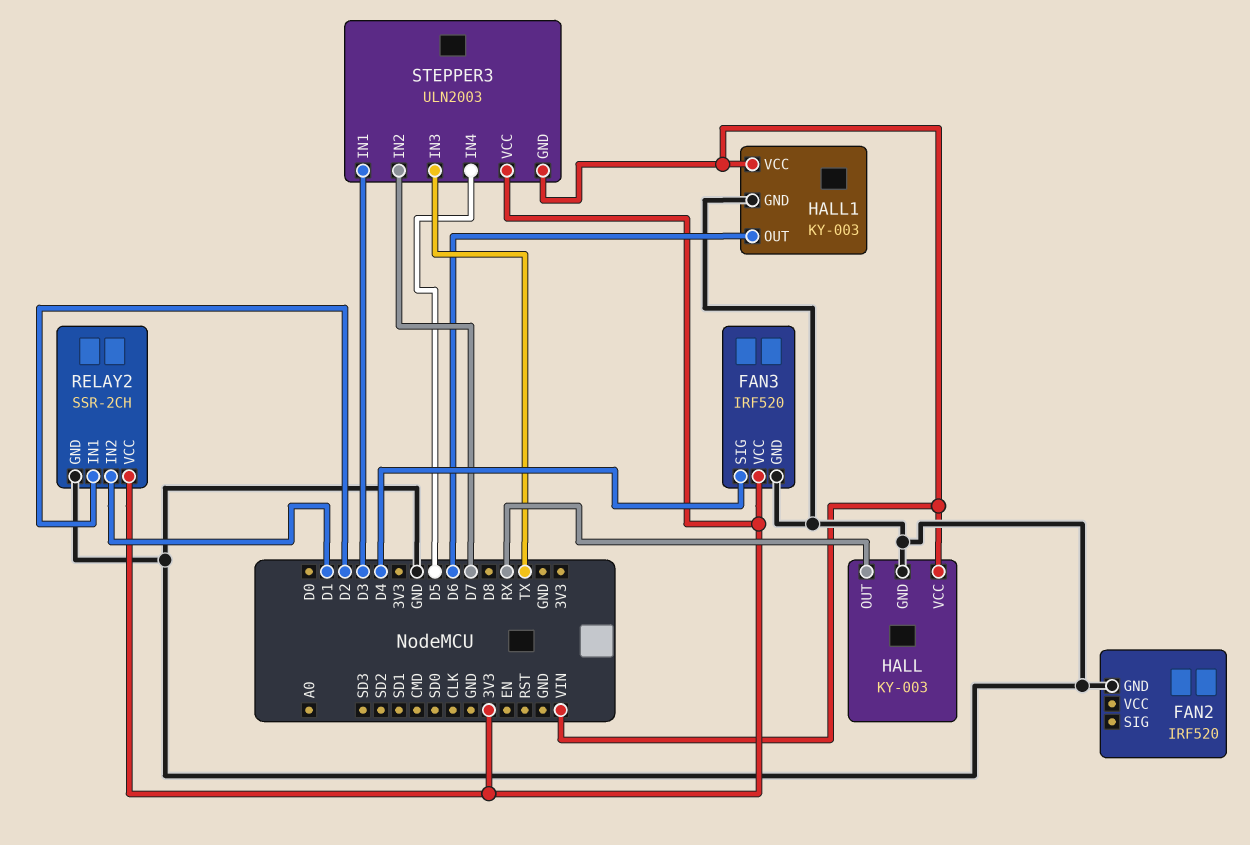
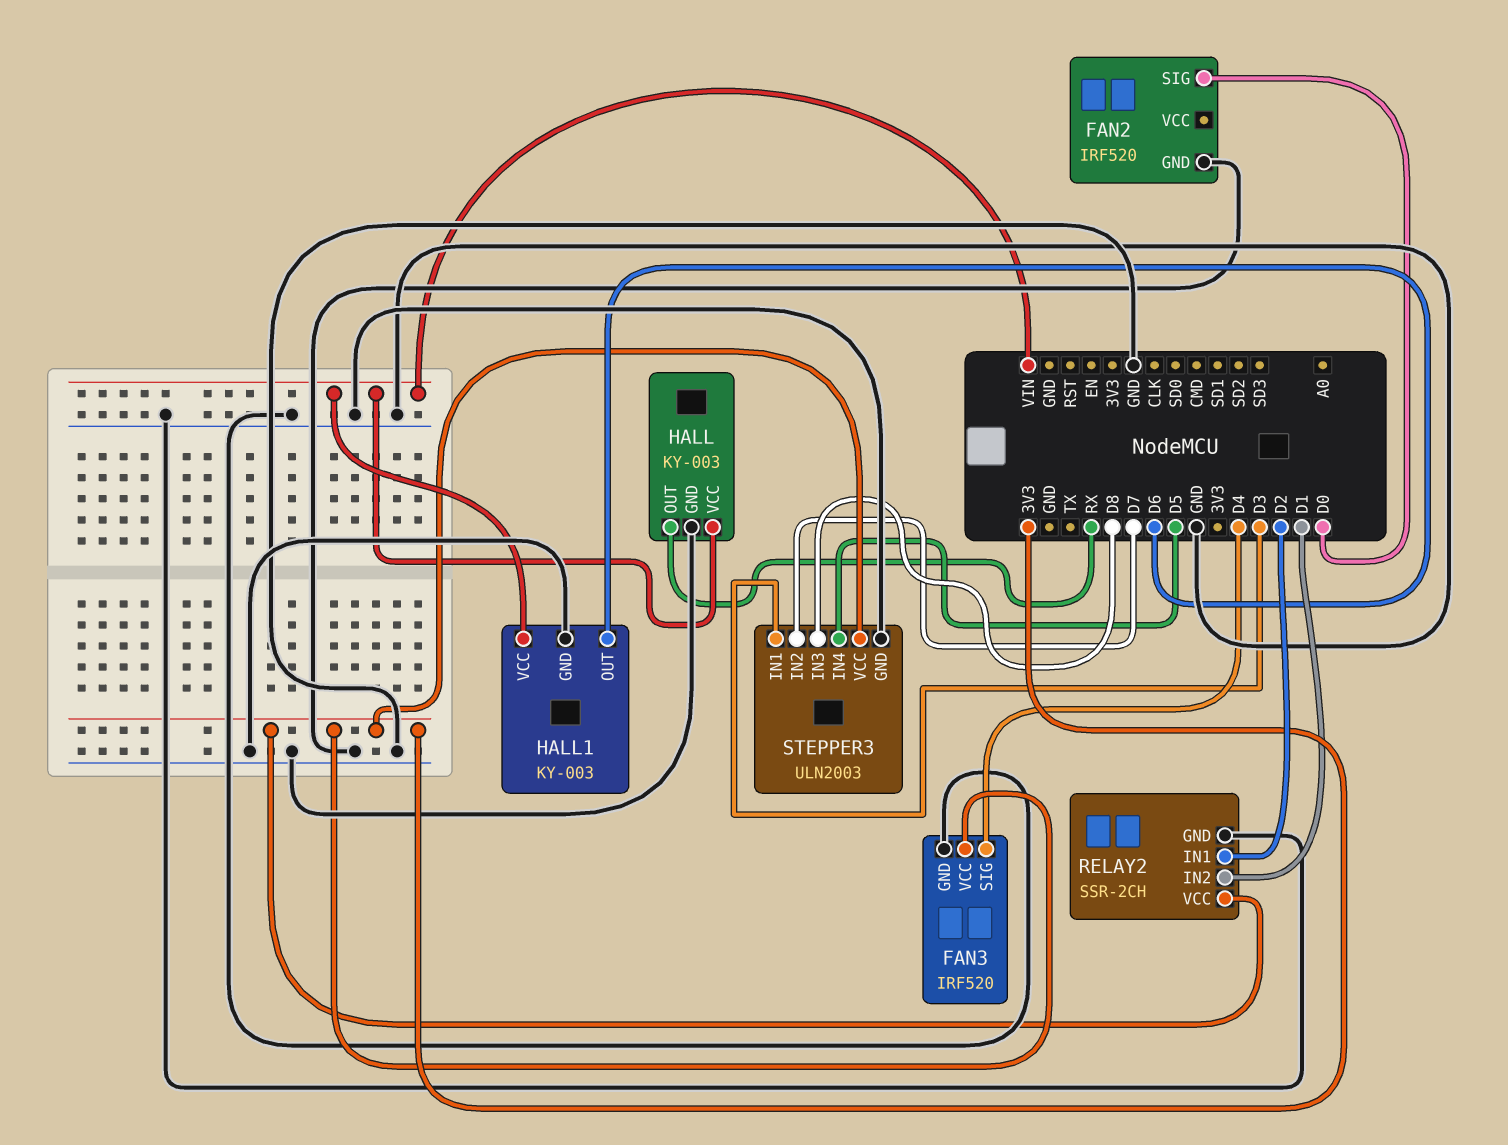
FAN2 pin SIG: none -> D0
STEPPER3 pin GND: VIN -> GND
STEPPER3 pin IN3: TX -> D8

